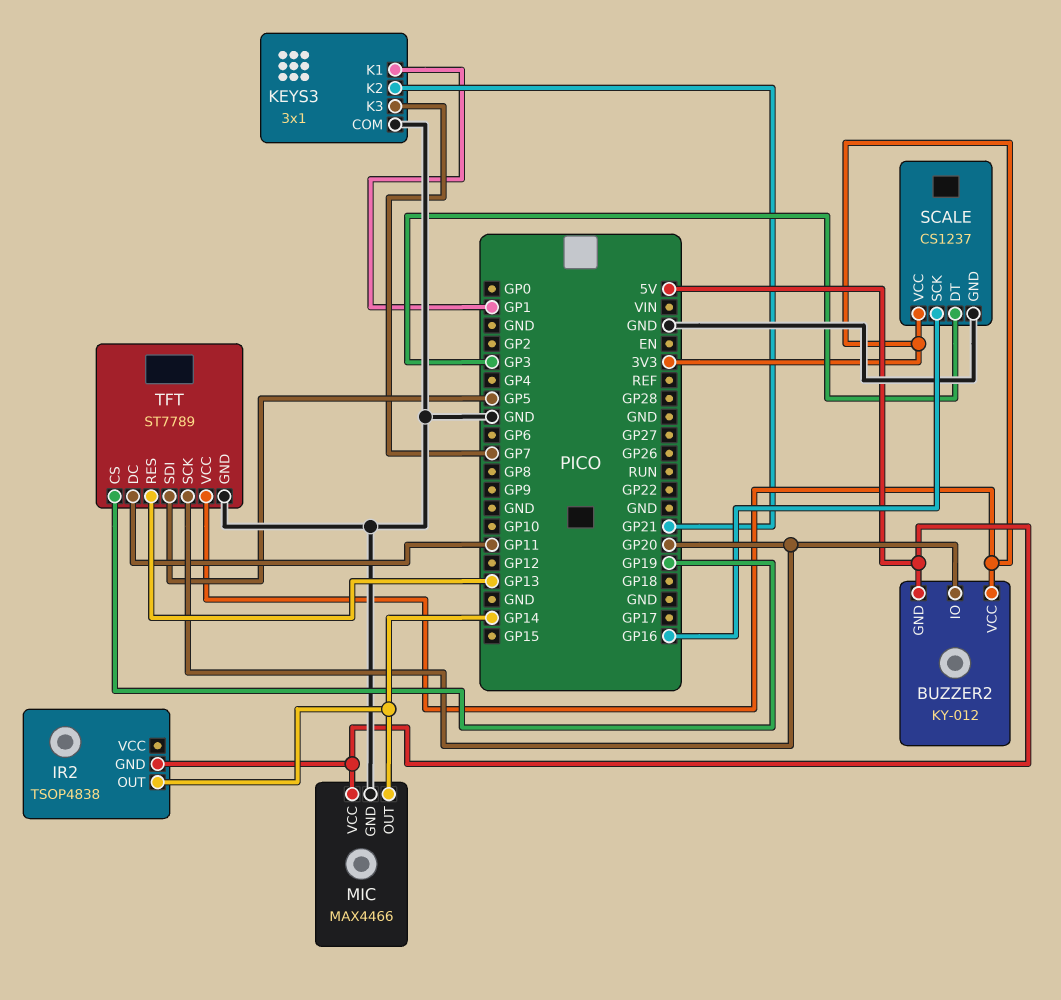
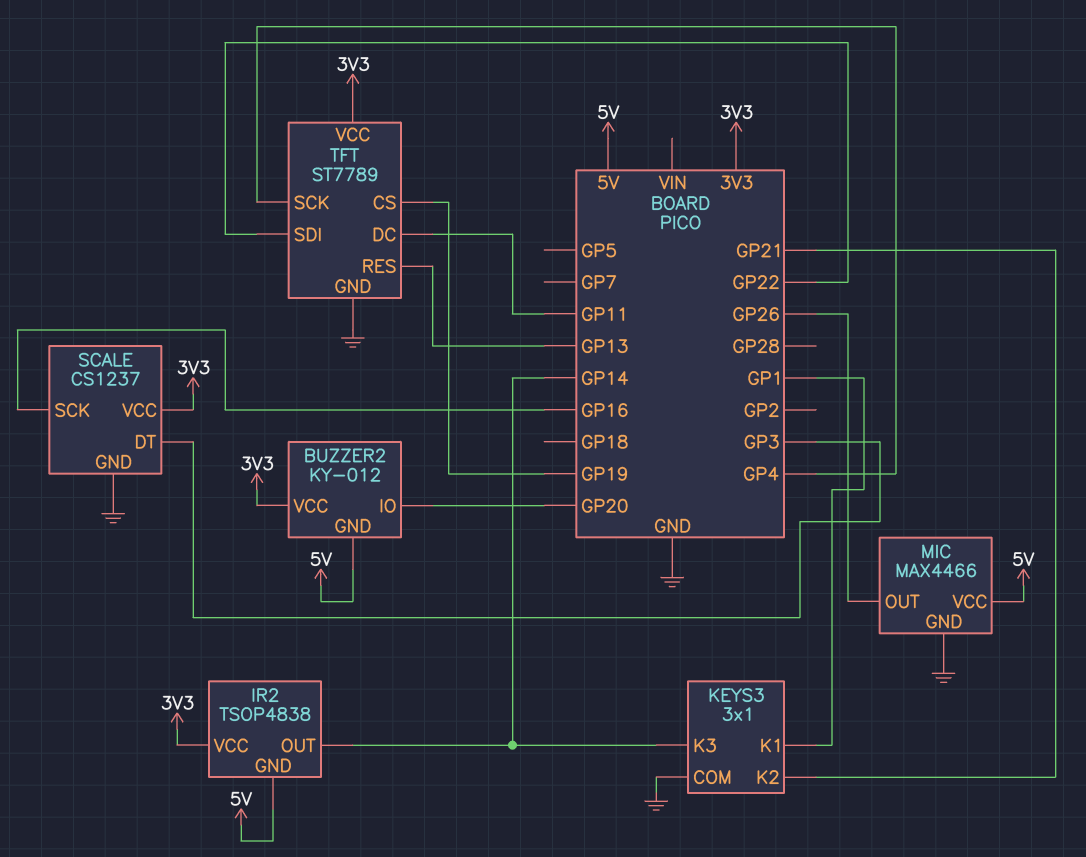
IR2 pin VCC: none -> 3V3
KEYS3 pin K3: GP7 -> GP14
MIC pin OUT: GP14 -> GP26
TFT pin SCK: GP20 -> GP4
TFT pin SDI: GP5 -> GP22

